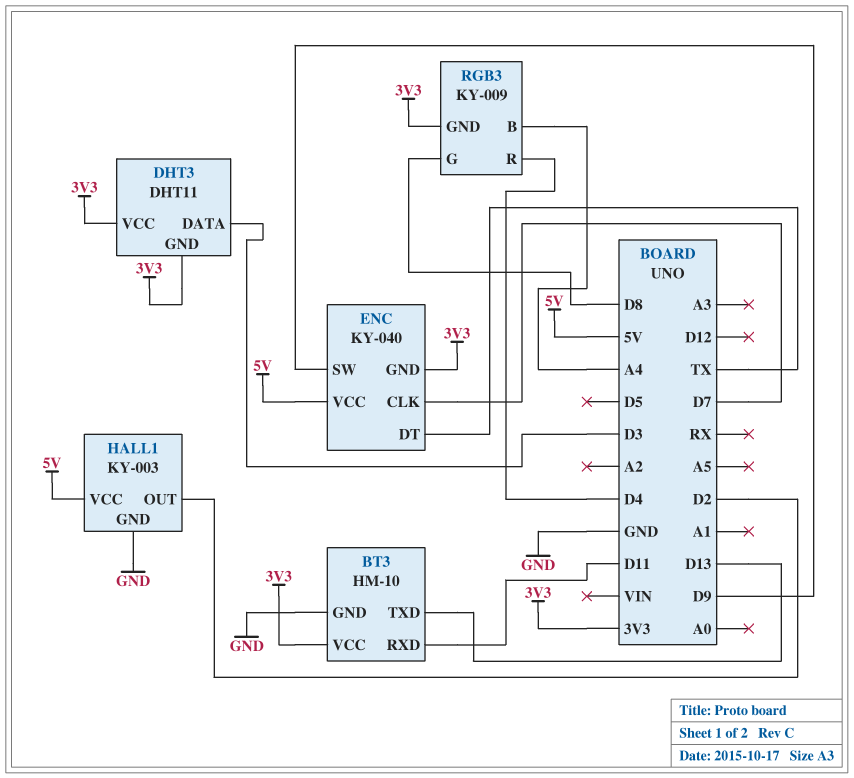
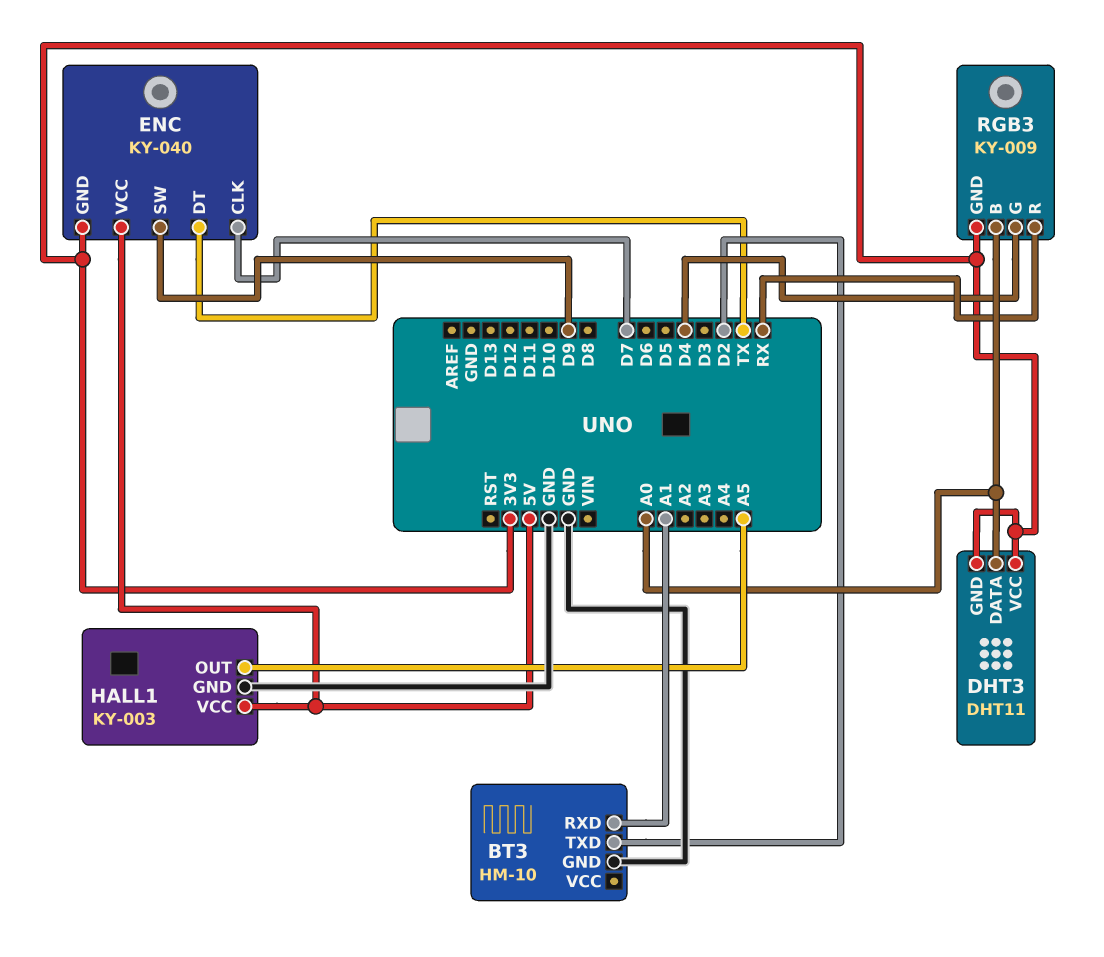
BT3 pin RXD: D11 -> A1
BT3 pin TXD: D13 -> D2
BT3 pin VCC: 3V3 -> none
DHT3 pin DATA: D3 -> A0
HALL1 pin OUT: D2 -> A5
RGB3 pin B: A4 -> A0
RGB3 pin G: D8 -> D4
RGB3 pin R: D4 -> RX

